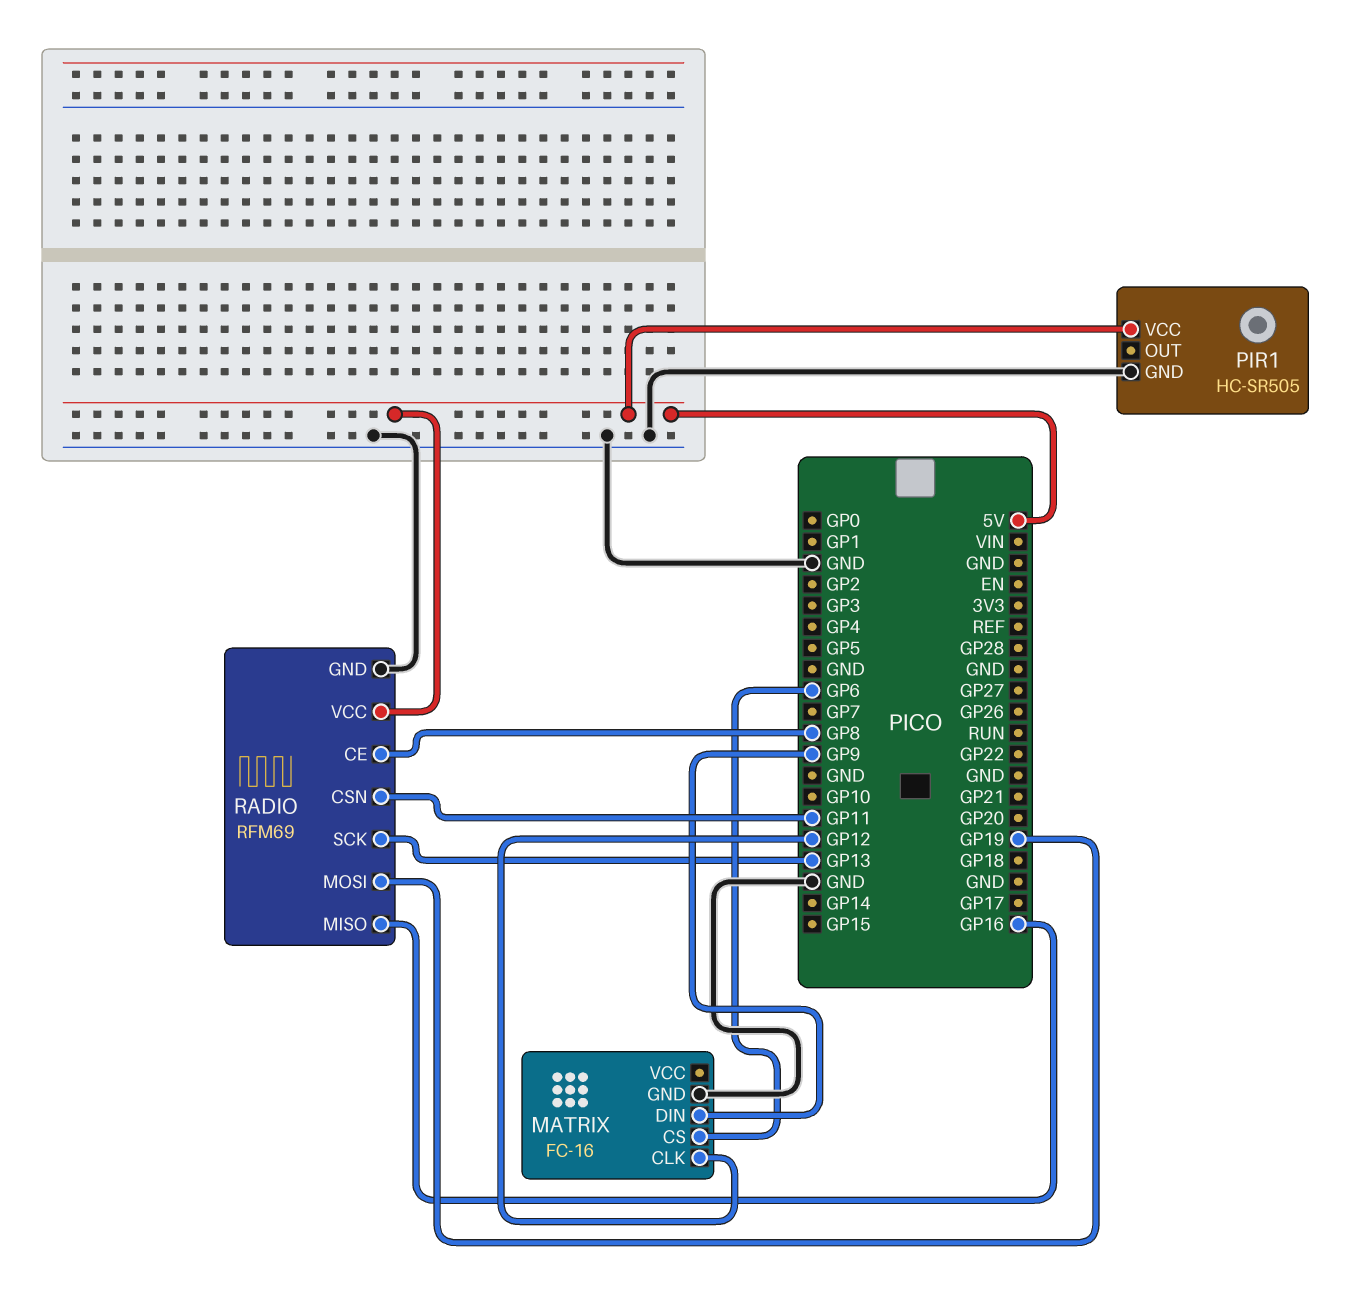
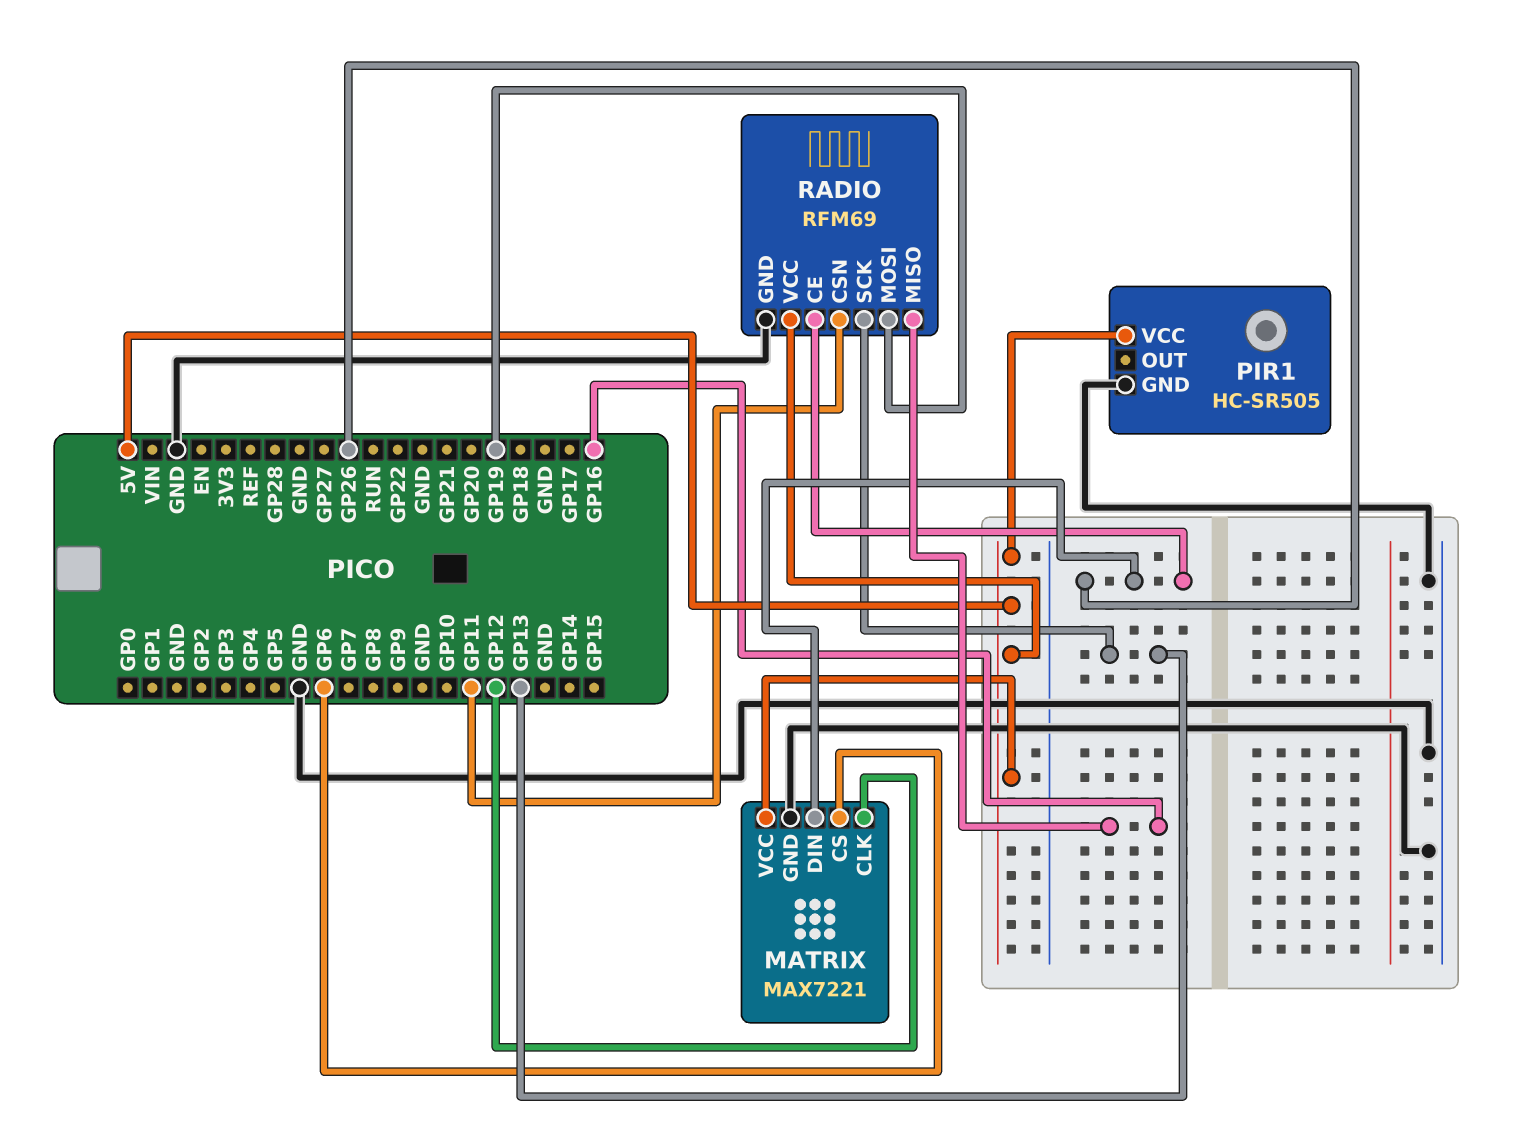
MATRIX: FC-16 -> MAX7221
MATRIX pin DIN: GP9 -> GP26
MATRIX pin VCC: none -> 5V
RADIO pin CE: GP8 -> GP26

